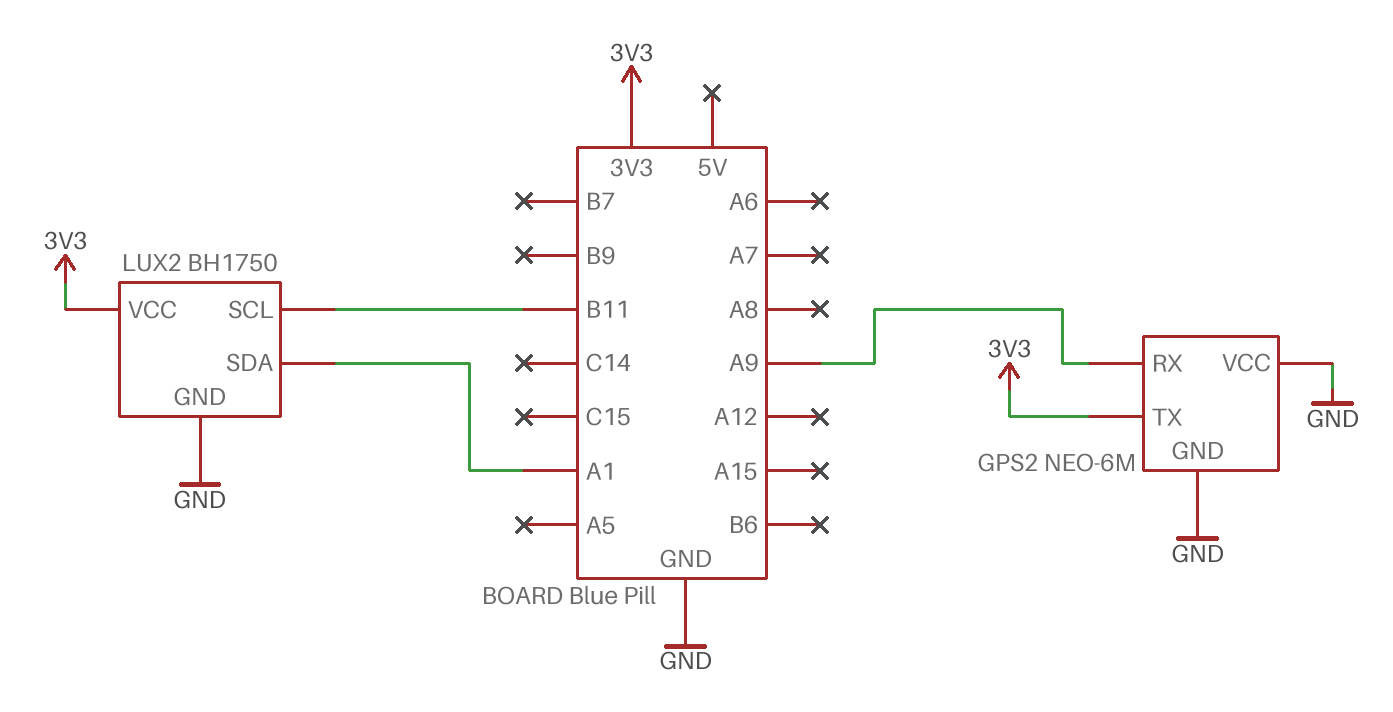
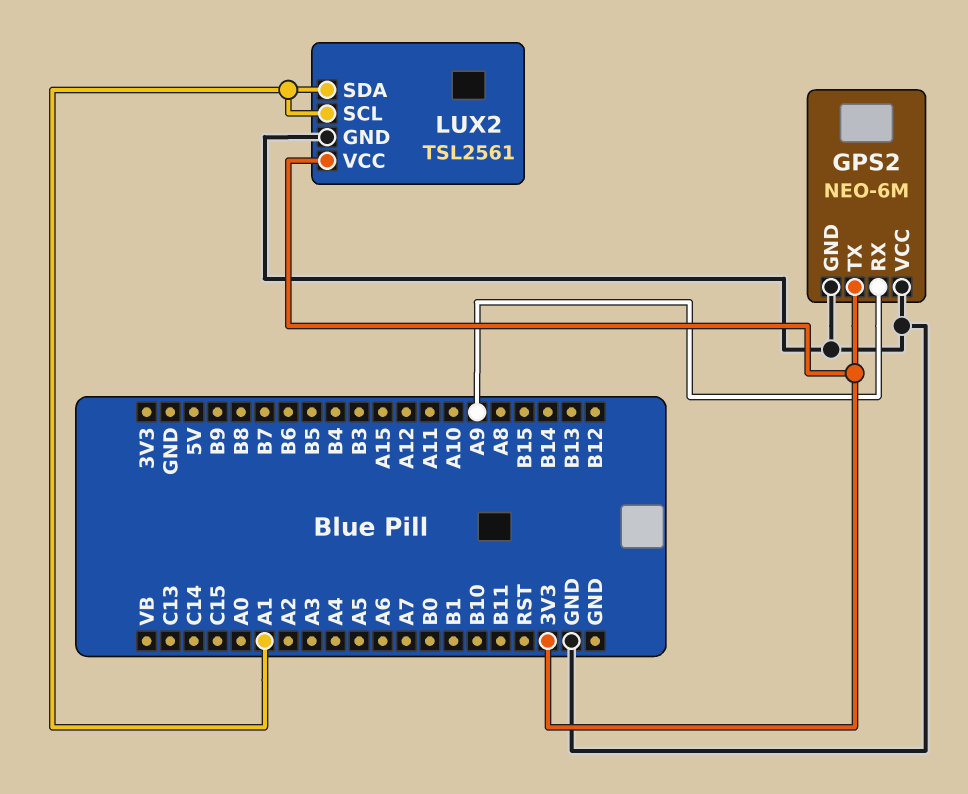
LUX2: BH1750 -> TSL2561
LUX2 pin SCL: B11 -> A1

